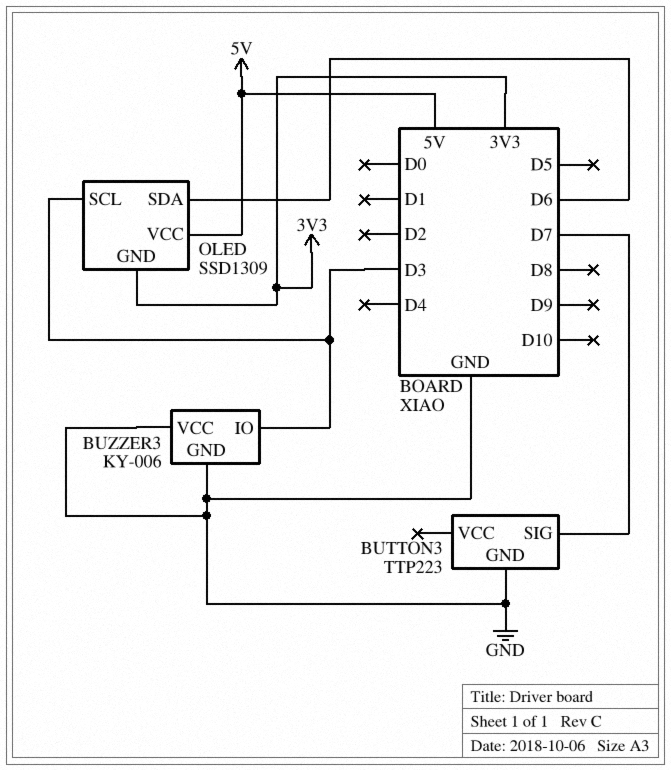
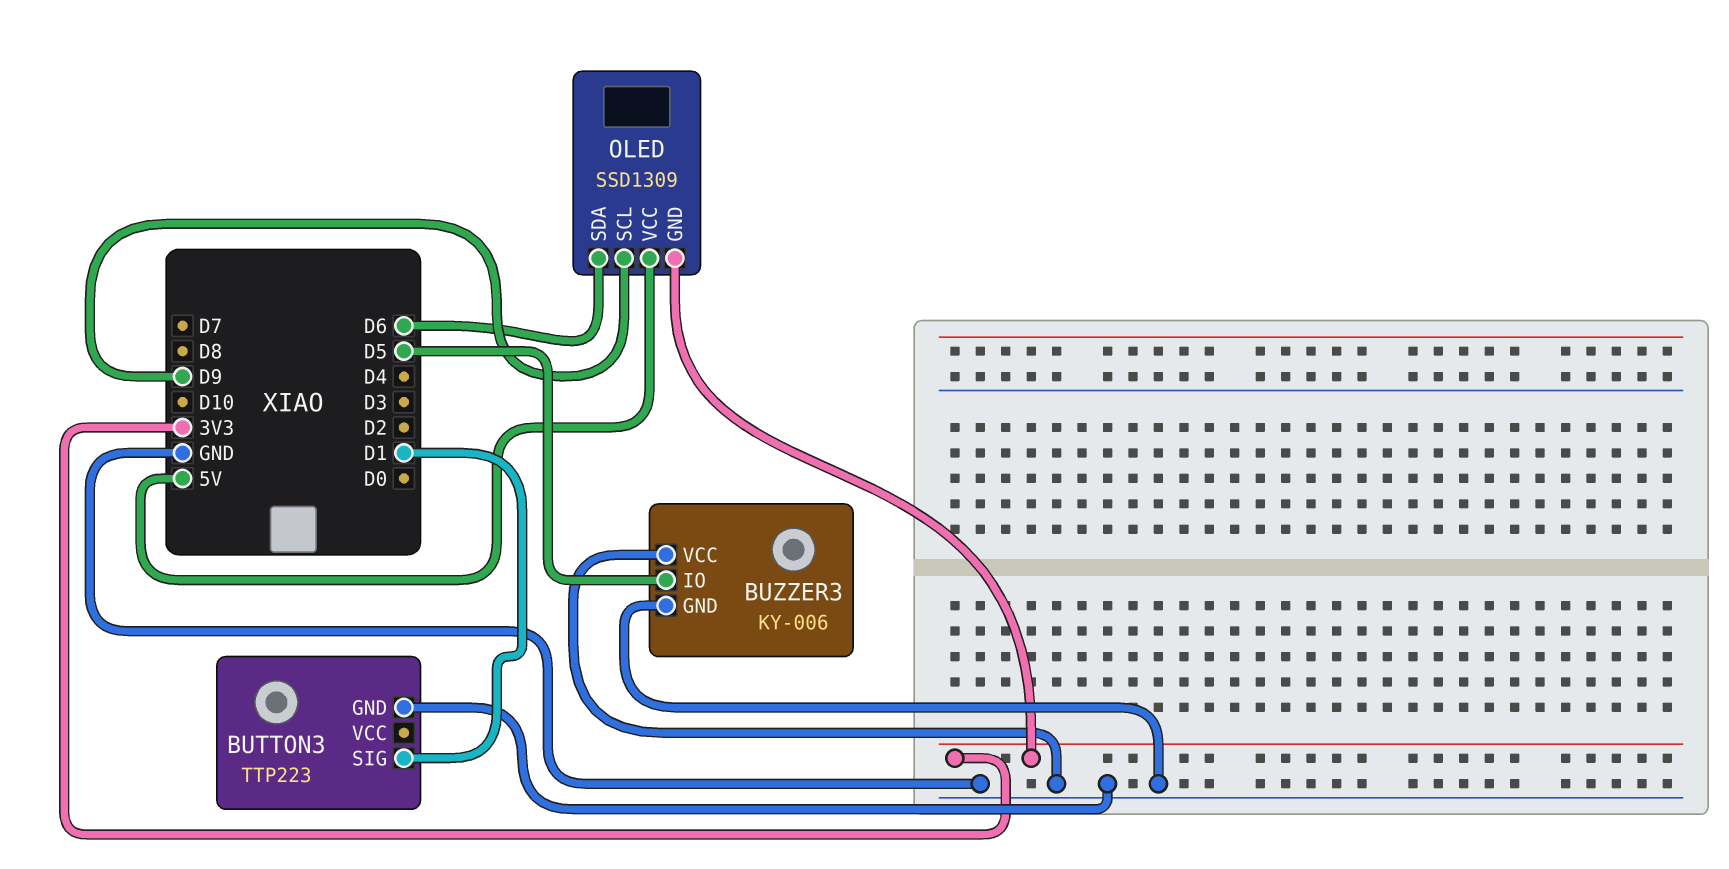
BUTTON3 pin SIG: D7 -> D1
BUZZER3 pin IO: D3 -> D5
OLED pin SCL: D3 -> D9

